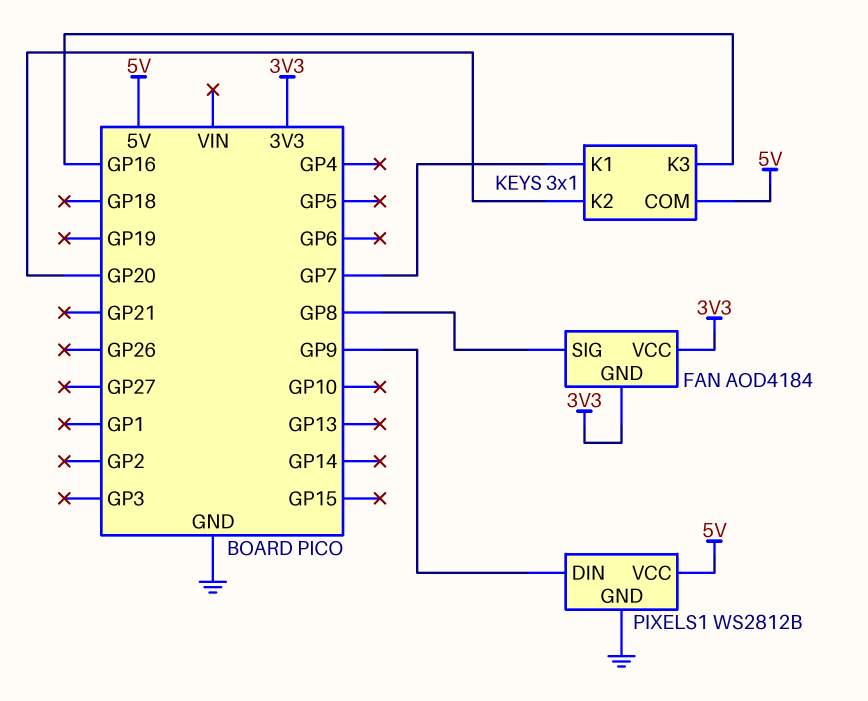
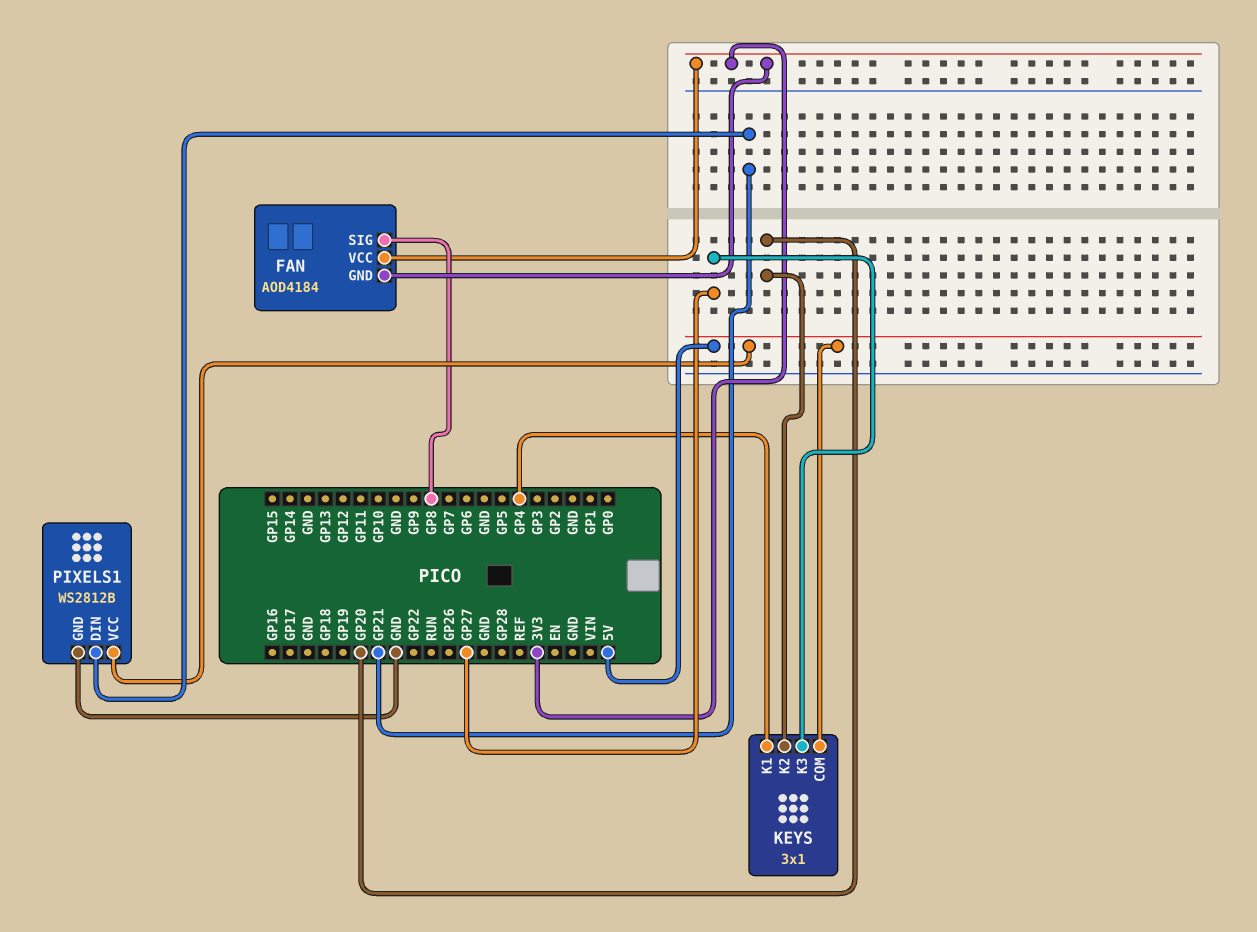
KEYS pin K1: GP7 -> GP4
KEYS pin K3: GP16 -> GP27
PIXELS1 pin DIN: GP9 -> GP21

